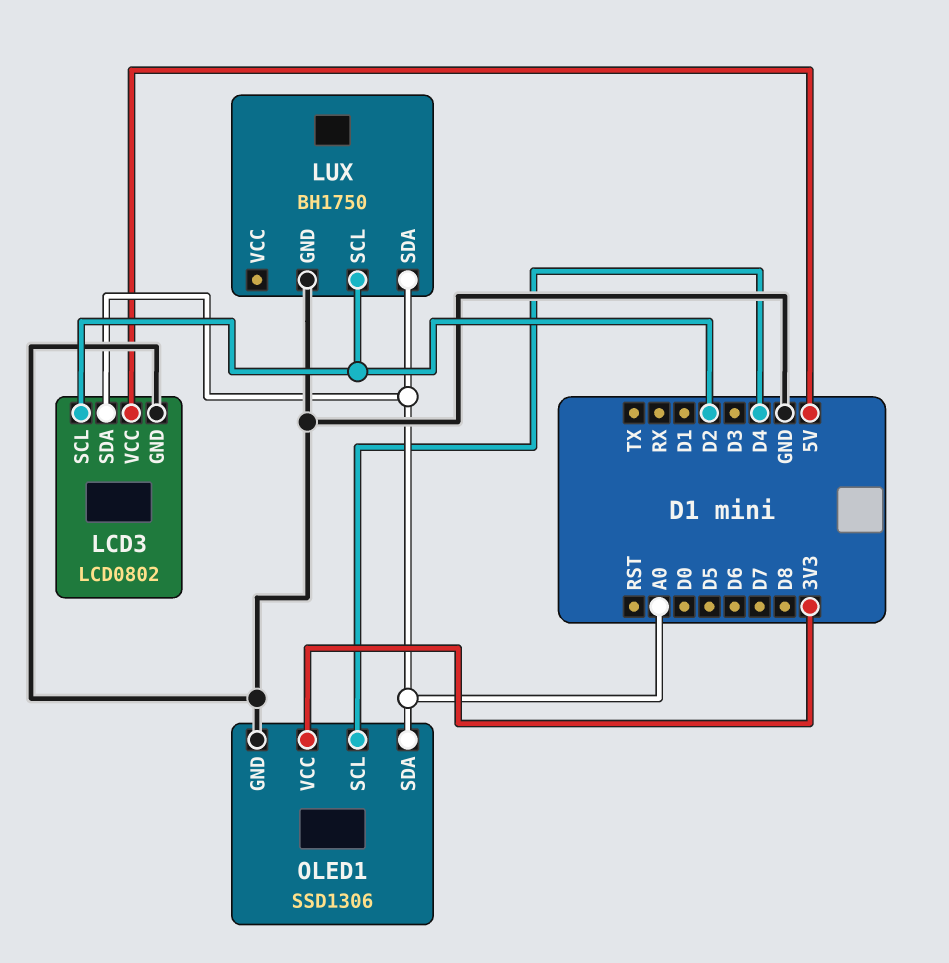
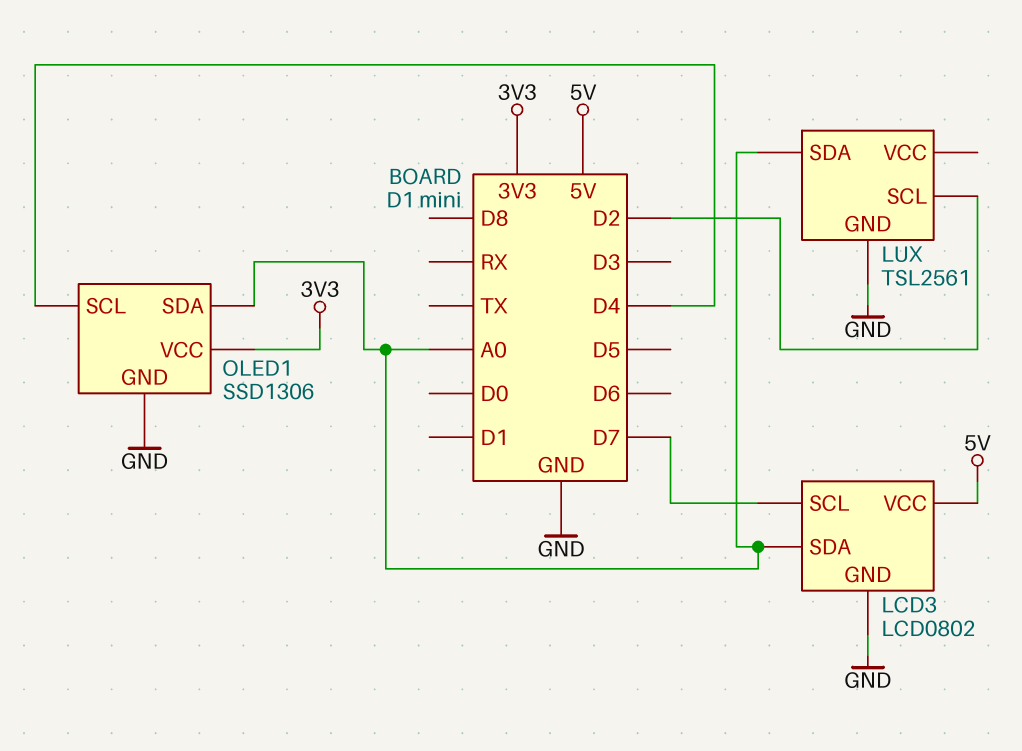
LCD3 pin SCL: D2 -> D7
LUX: BH1750 -> TSL2561

